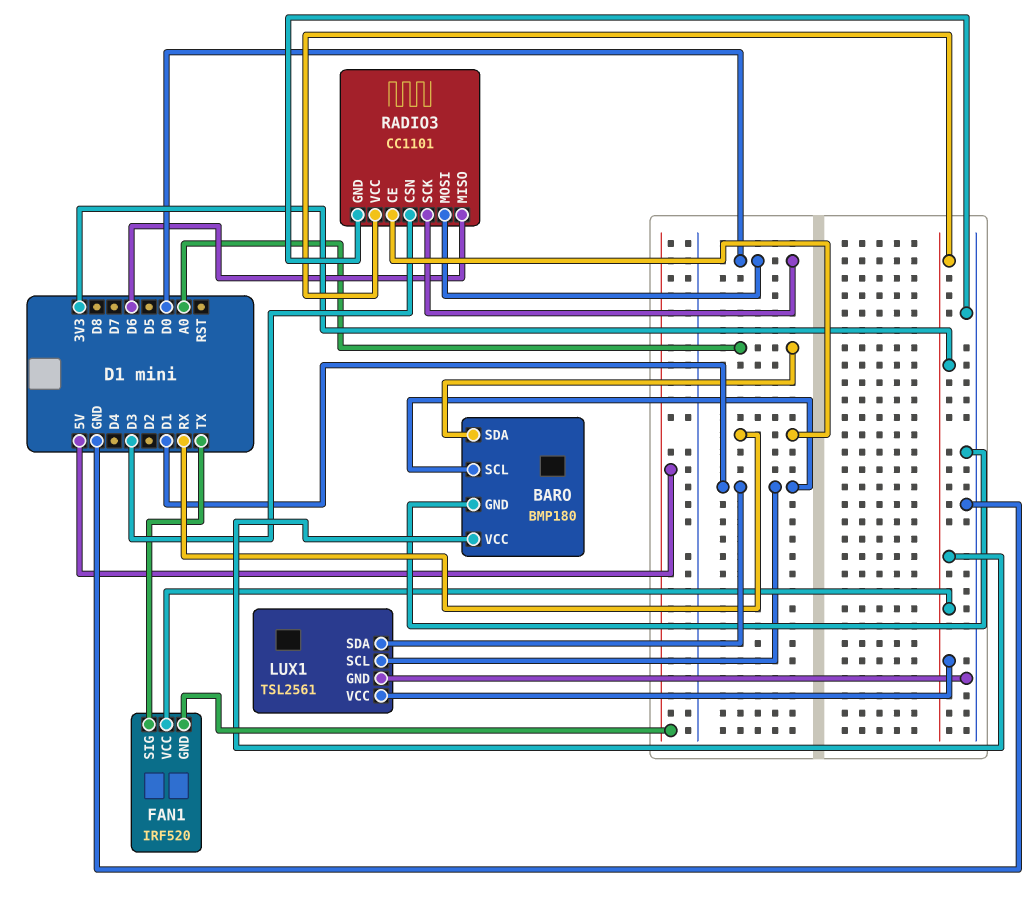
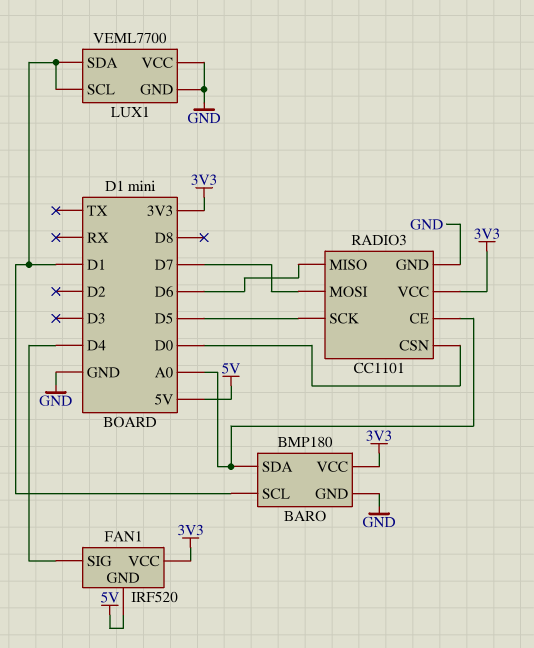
FAN1 pin SIG: TX -> D4
LUX1: TSL2561 -> VEML7700
LUX1 pin VCC: 3V3 -> GND
RADIO3 pin CE: RX -> A0
RADIO3 pin CSN: D3 -> D0
RADIO3 pin MOSI: D0 -> D7
RADIO3 pin SCK: D0 -> D5

